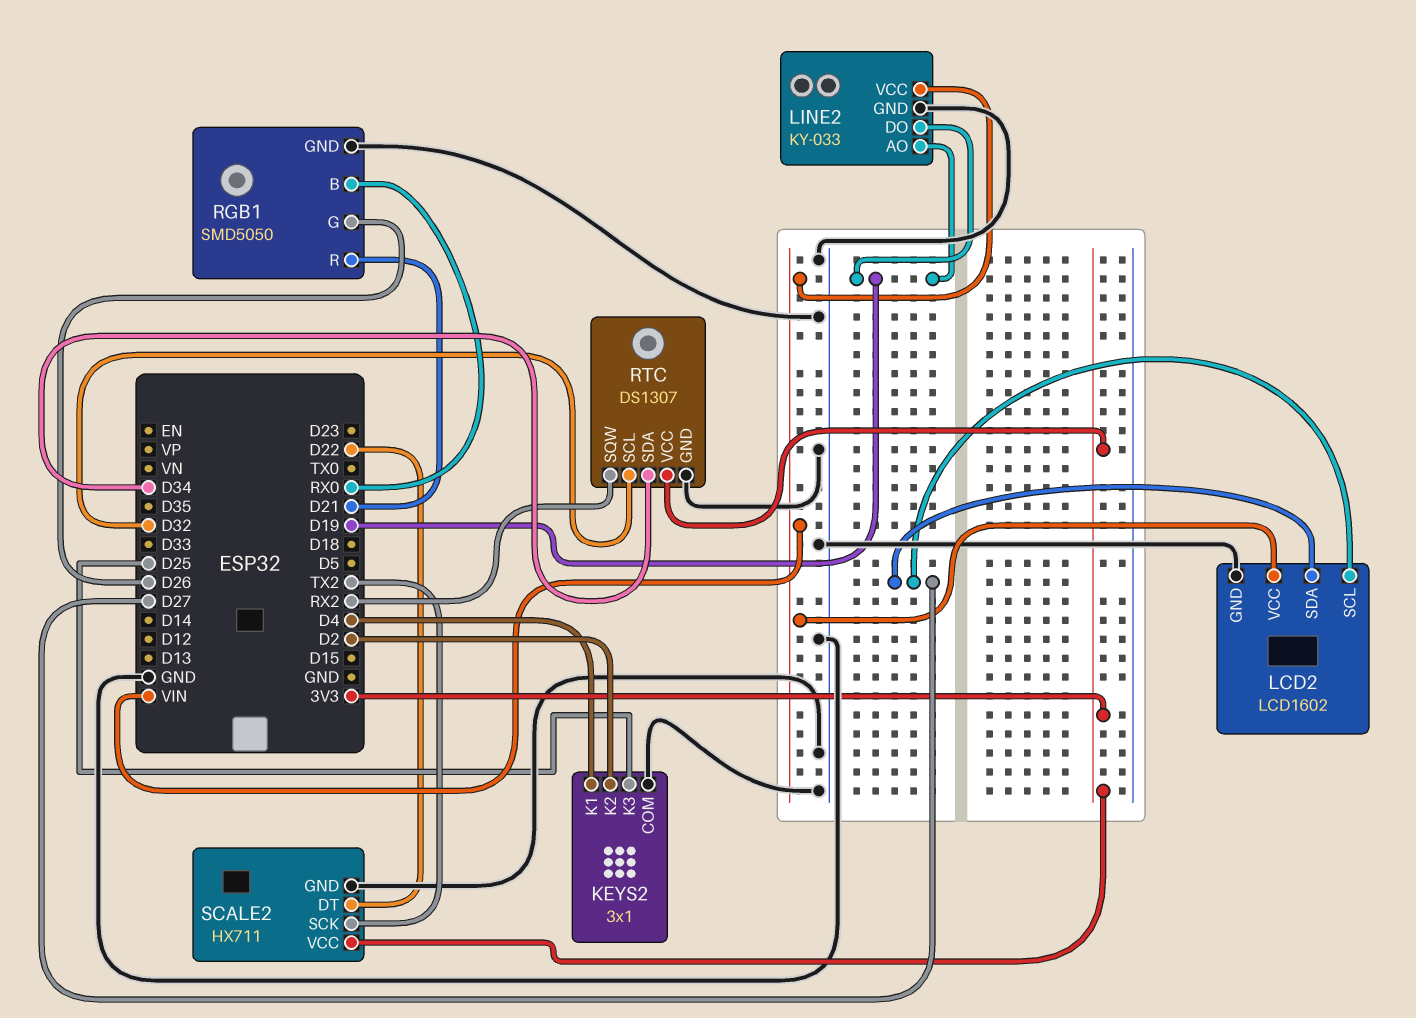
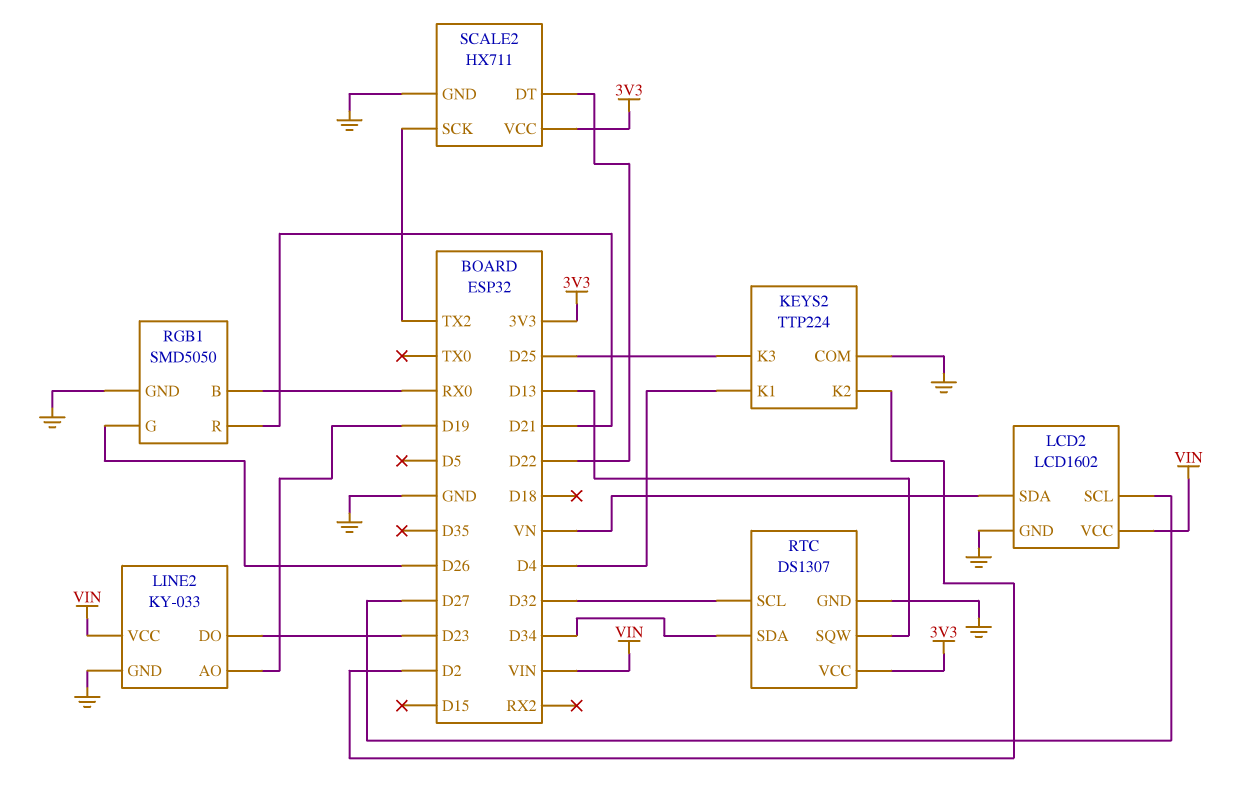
KEYS2: 3x1 -> TTP224
LCD2 pin SDA: D27 -> VN
LINE2 pin DO: D19 -> D23
RTC pin SQW: RX2 -> D13

